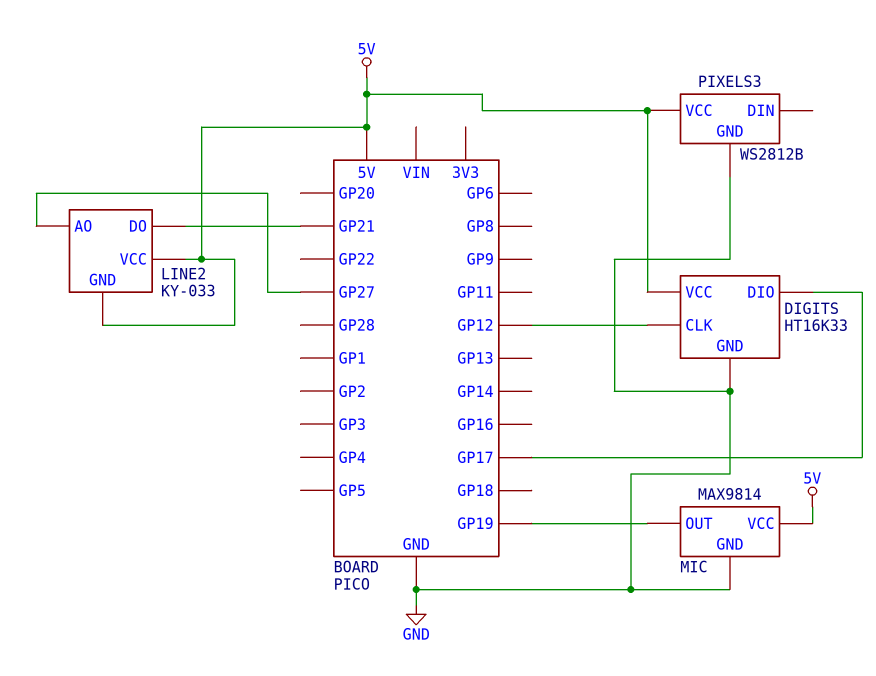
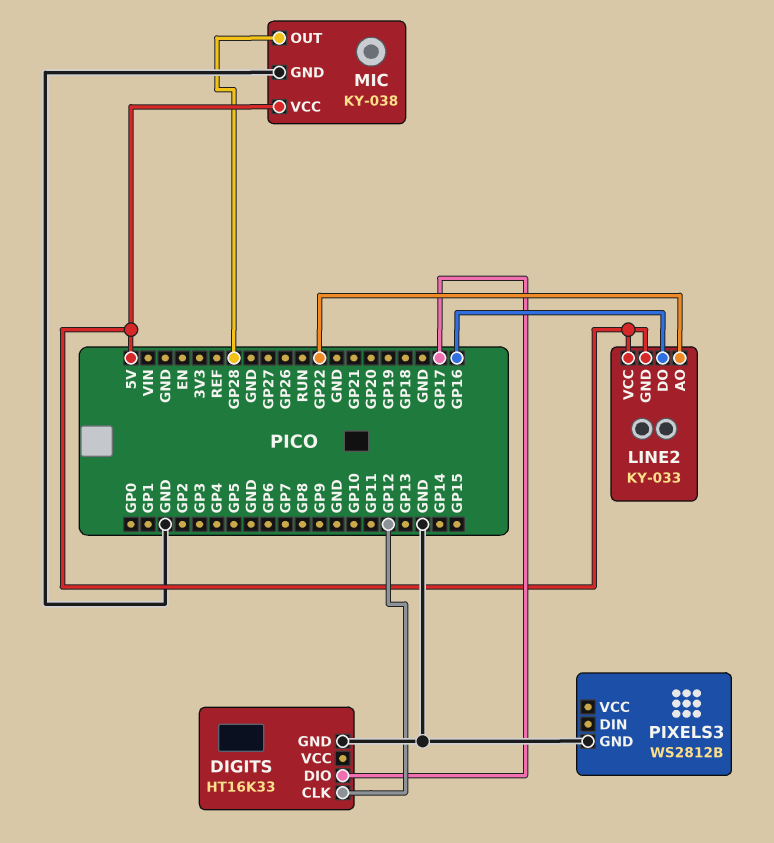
DIGITS pin VCC: 5V -> none
LINE2 pin AO: GP27 -> GP22
LINE2 pin DO: GP21 -> GP16
MIC: MAX9814 -> KY-038
MIC pin OUT: GP19 -> GP28
PIXELS3 pin VCC: 5V -> none

